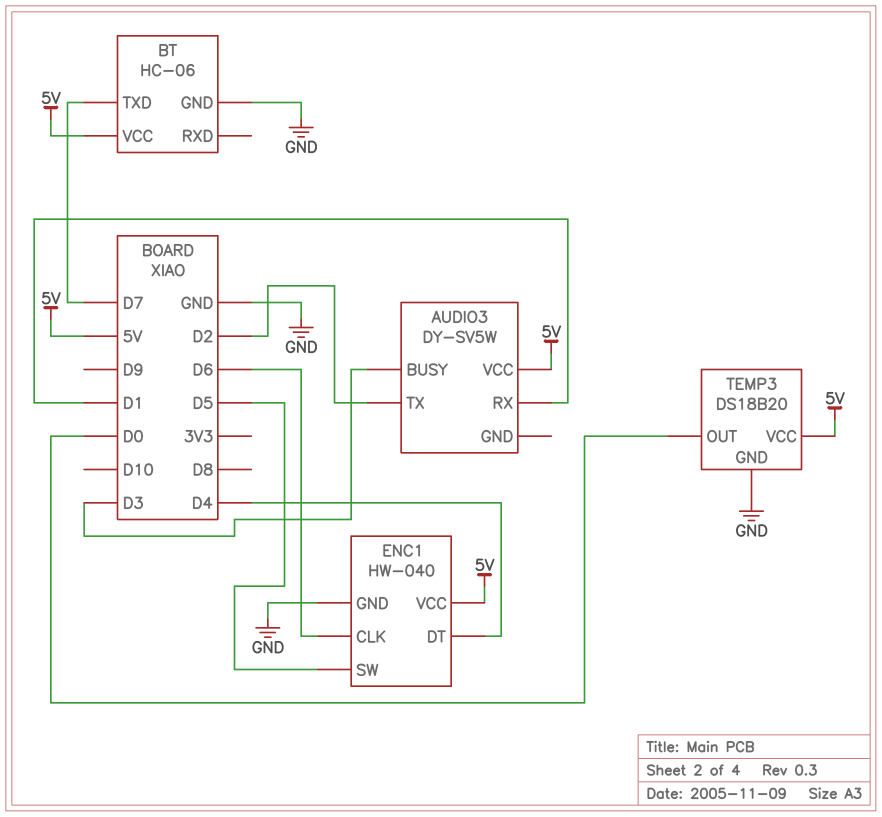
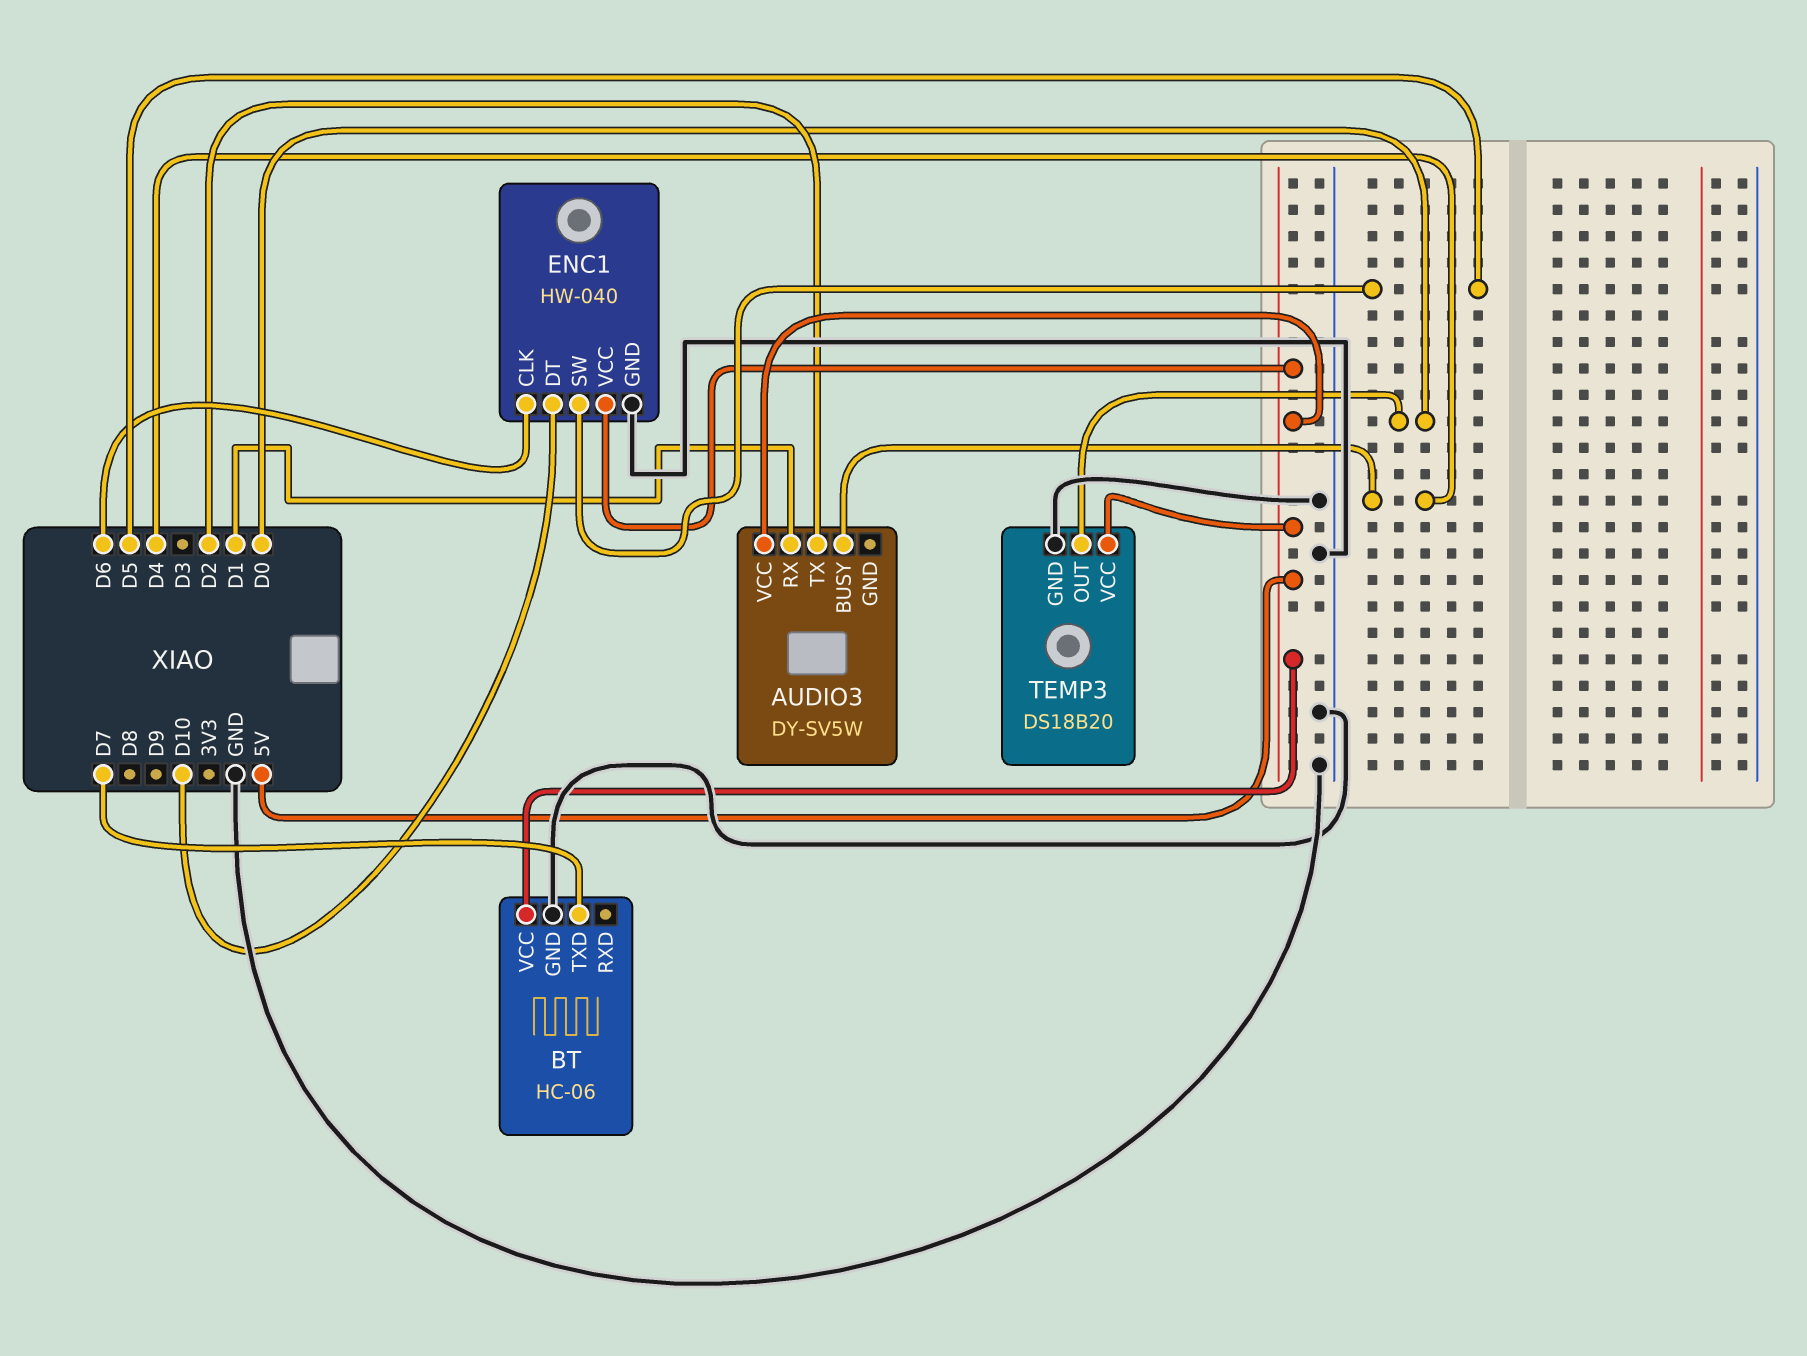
AUDIO3 pin BUSY: D3 -> D4
ENC1 pin DT: D4 -> D10

